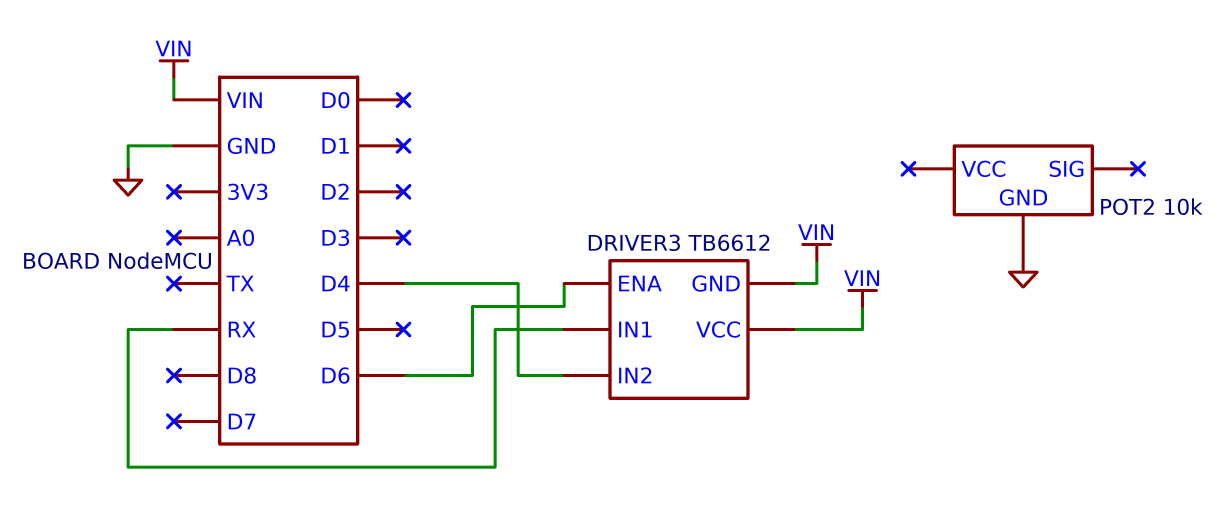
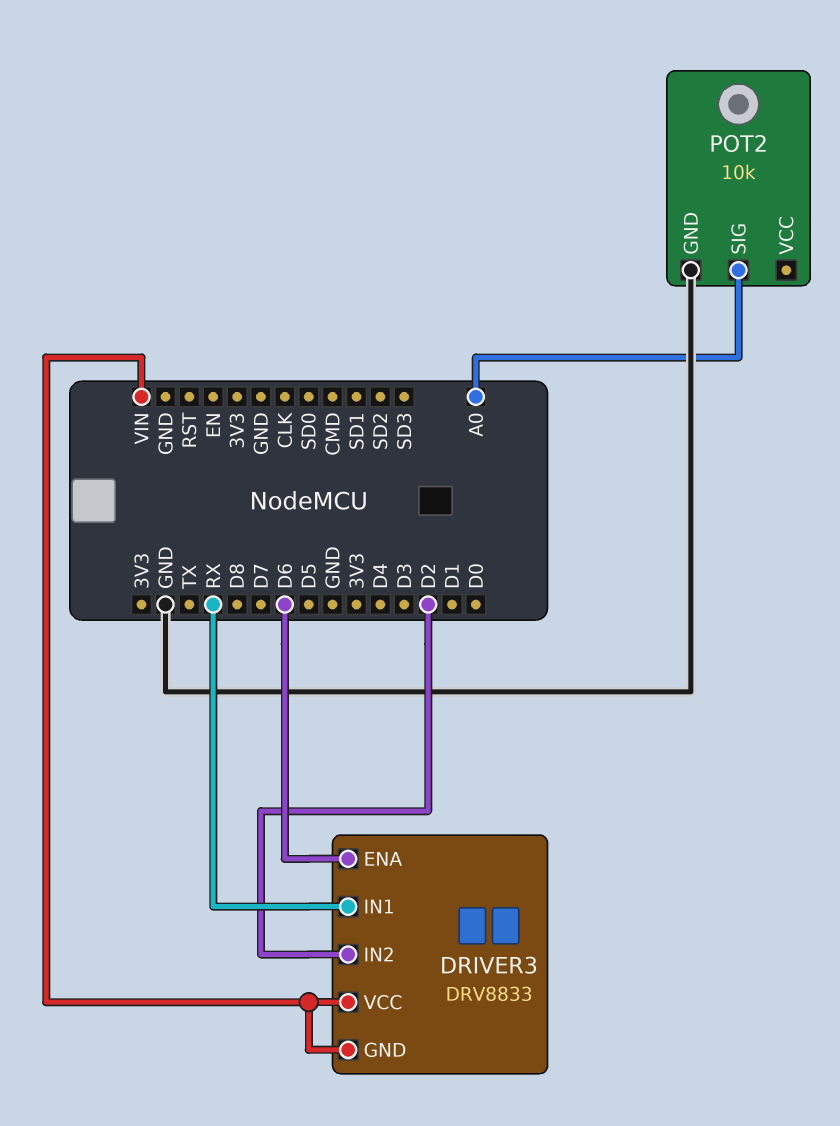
DRIVER3: TB6612 -> DRV8833
DRIVER3 pin IN2: D4 -> D2
POT2 pin SIG: none -> A0

